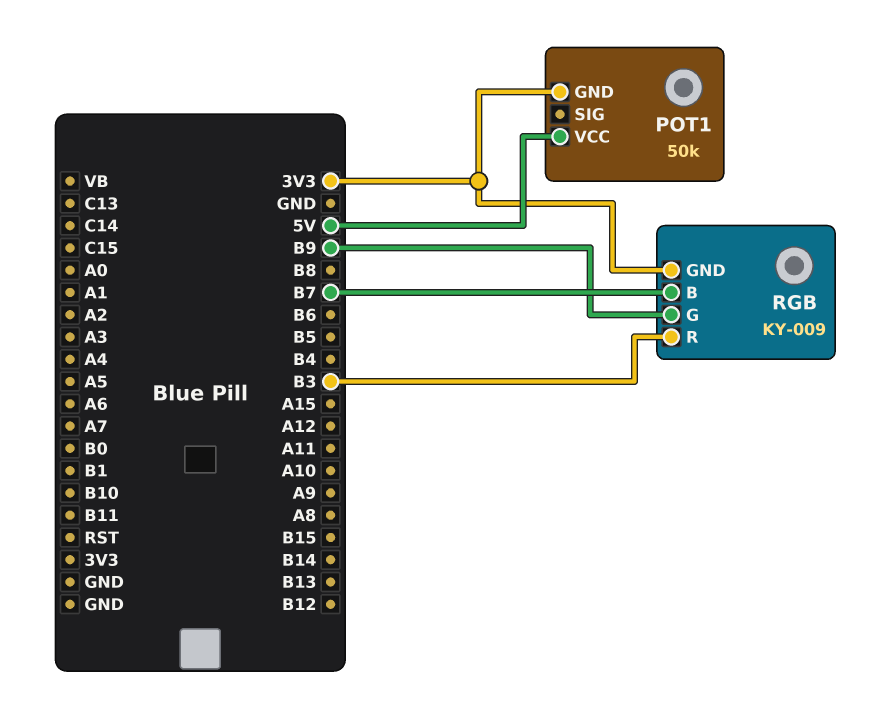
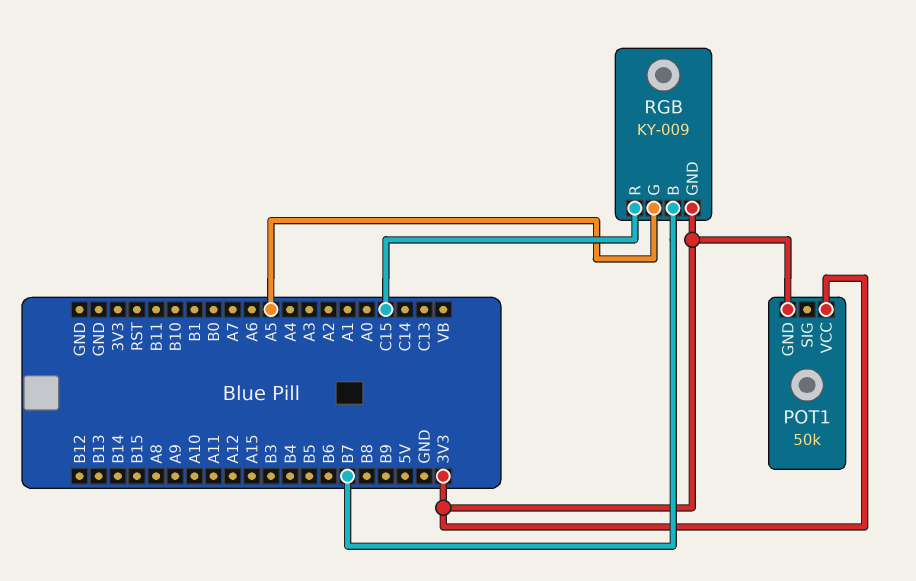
POT1 pin VCC: 5V -> 3V3
RGB pin G: B9 -> A5
RGB pin R: B3 -> C15

